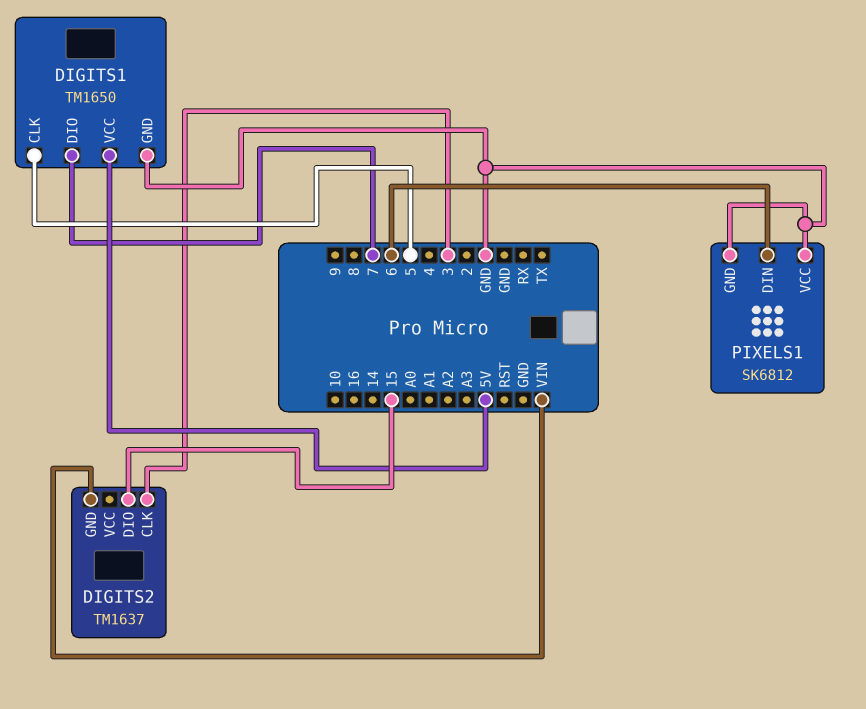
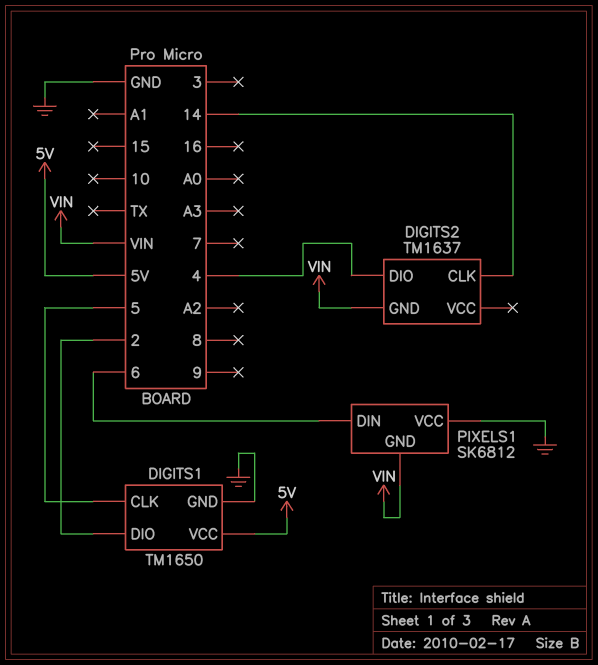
DIGITS1 pin DIO: 7 -> 2
DIGITS2 pin CLK: 3 -> 14
DIGITS2 pin DIO: 15 -> 4
PIXELS1 pin GND: GND -> VIN

